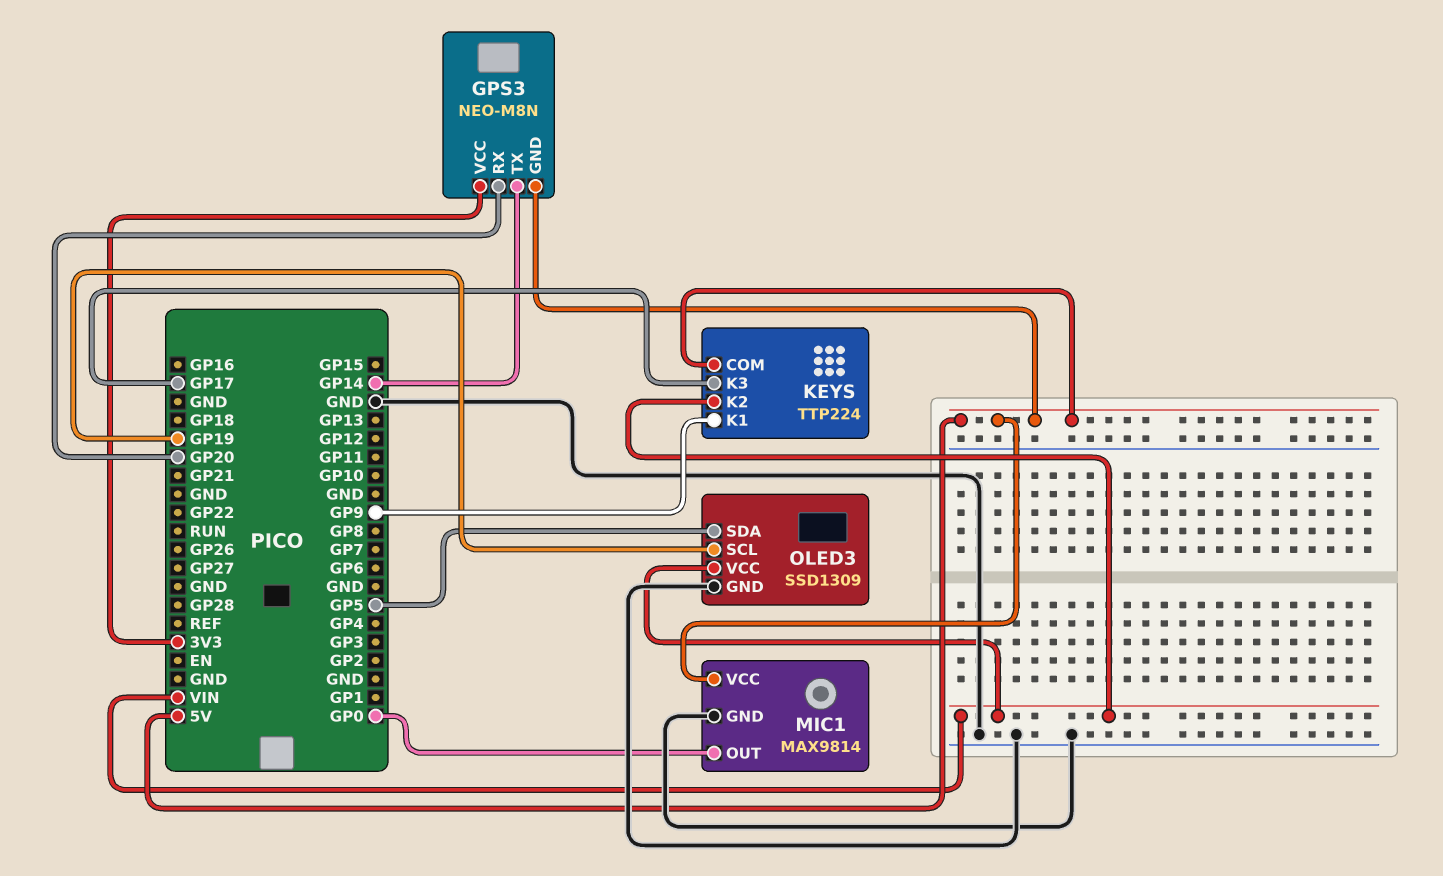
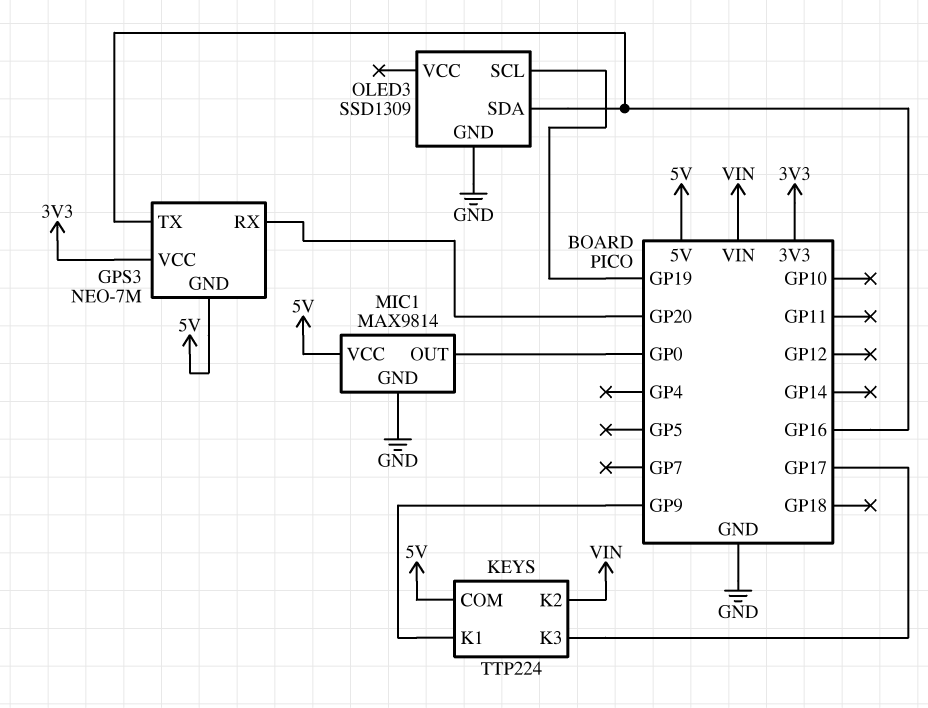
GPS3: NEO-M8N -> NEO-7M
GPS3 pin TX: GP14 -> GP16
OLED3 pin SDA: GP5 -> GP16
OLED3 pin VCC: VIN -> none

